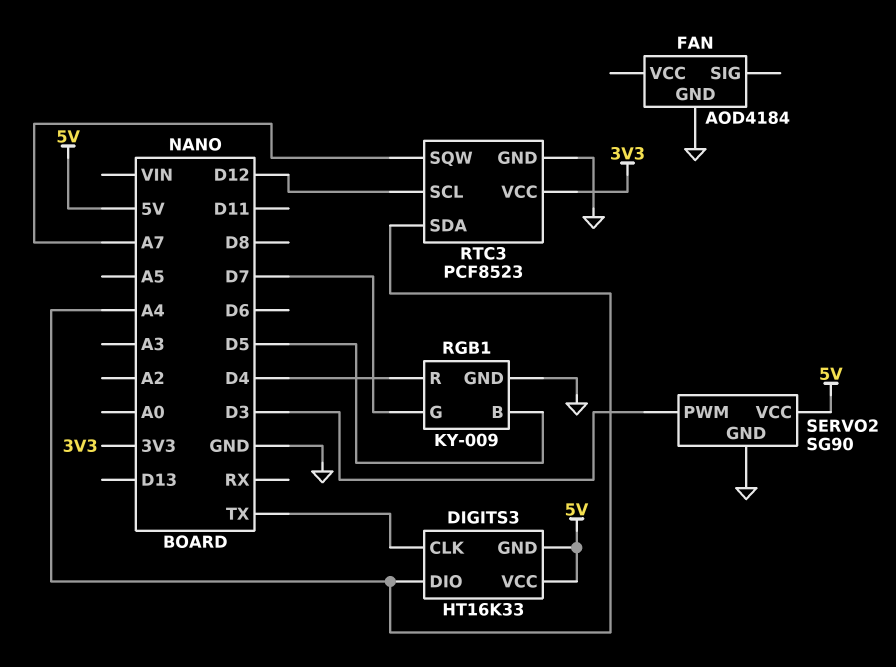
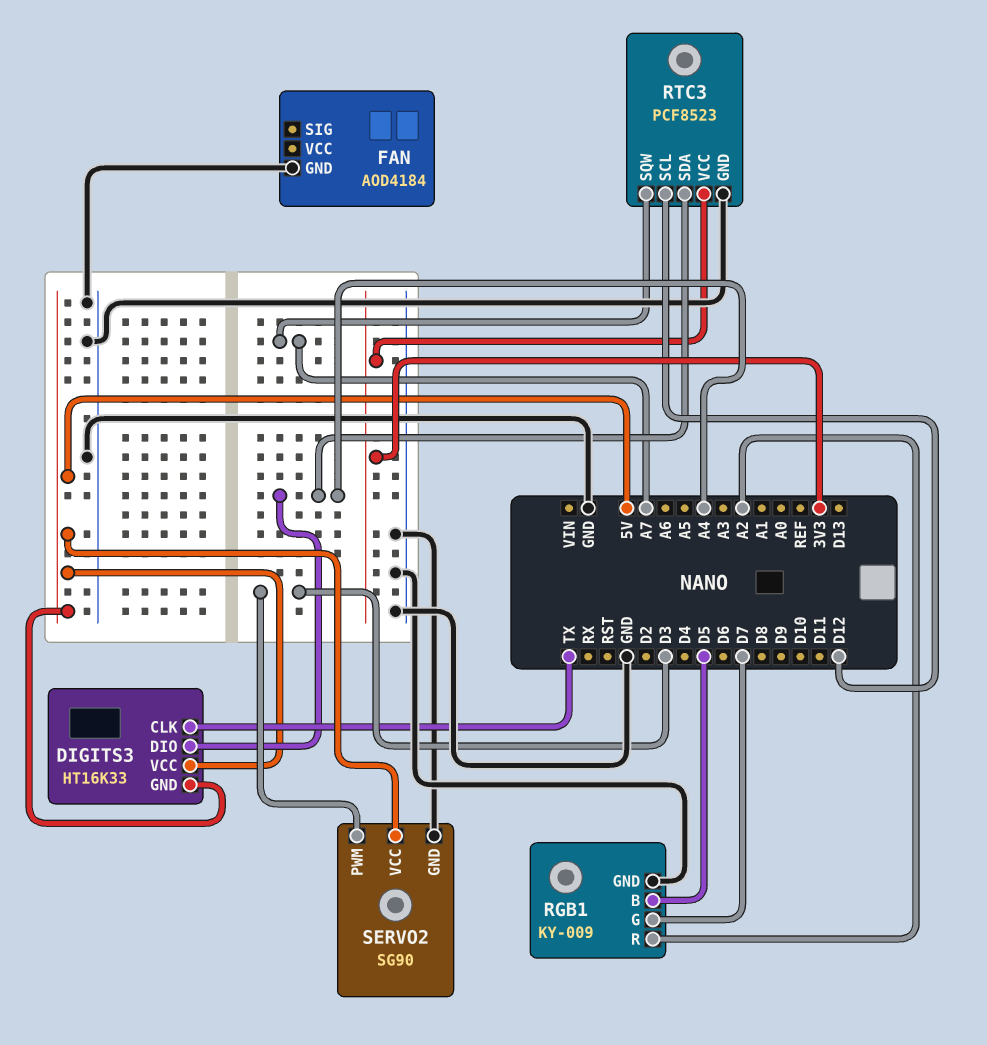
RGB1 pin R: D4 -> A2

